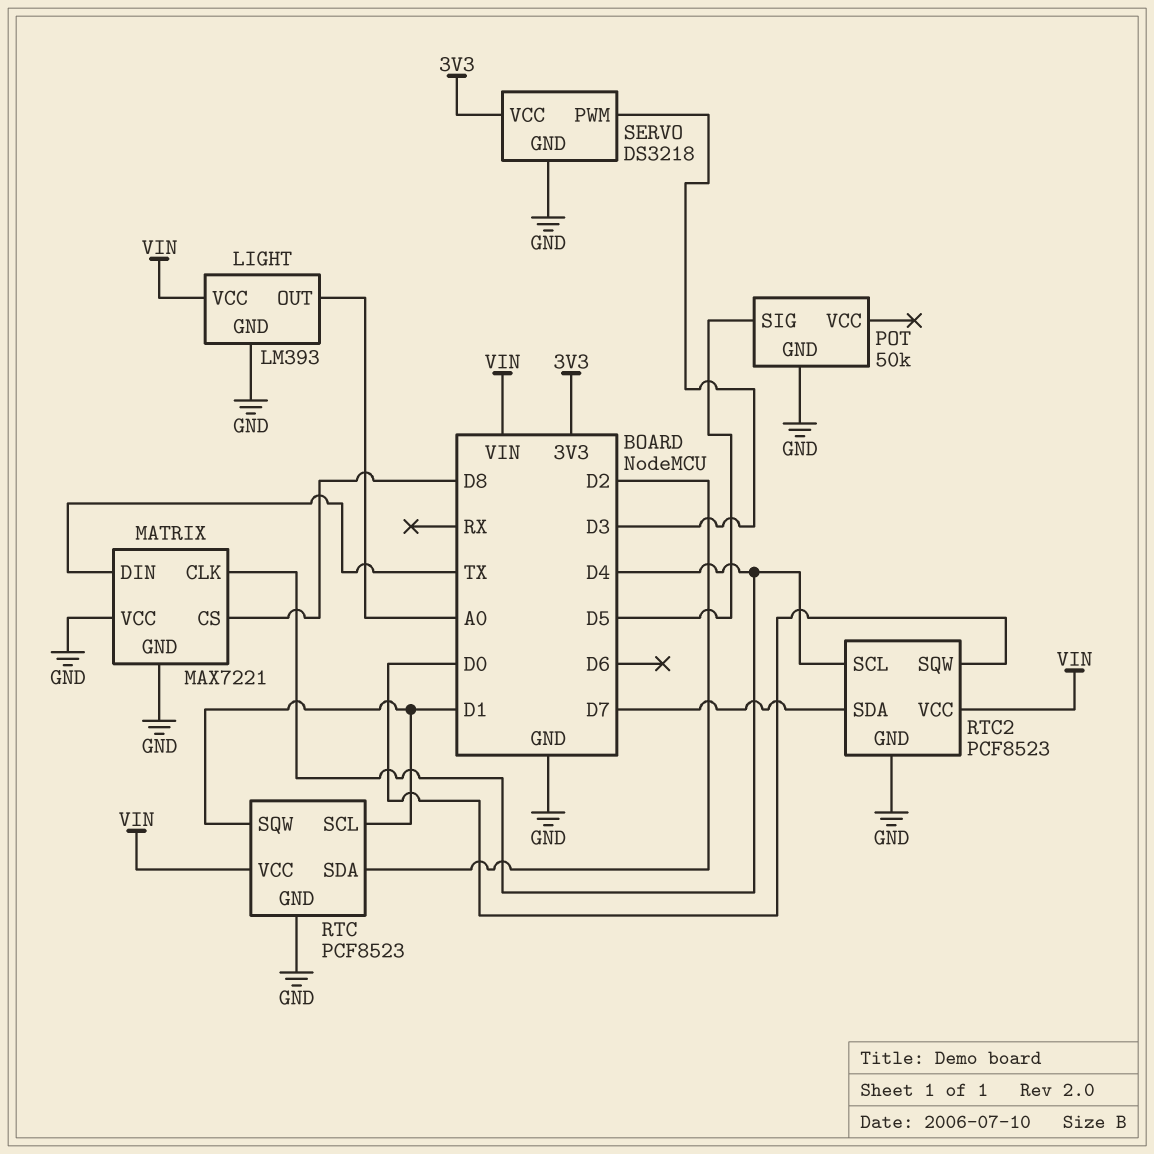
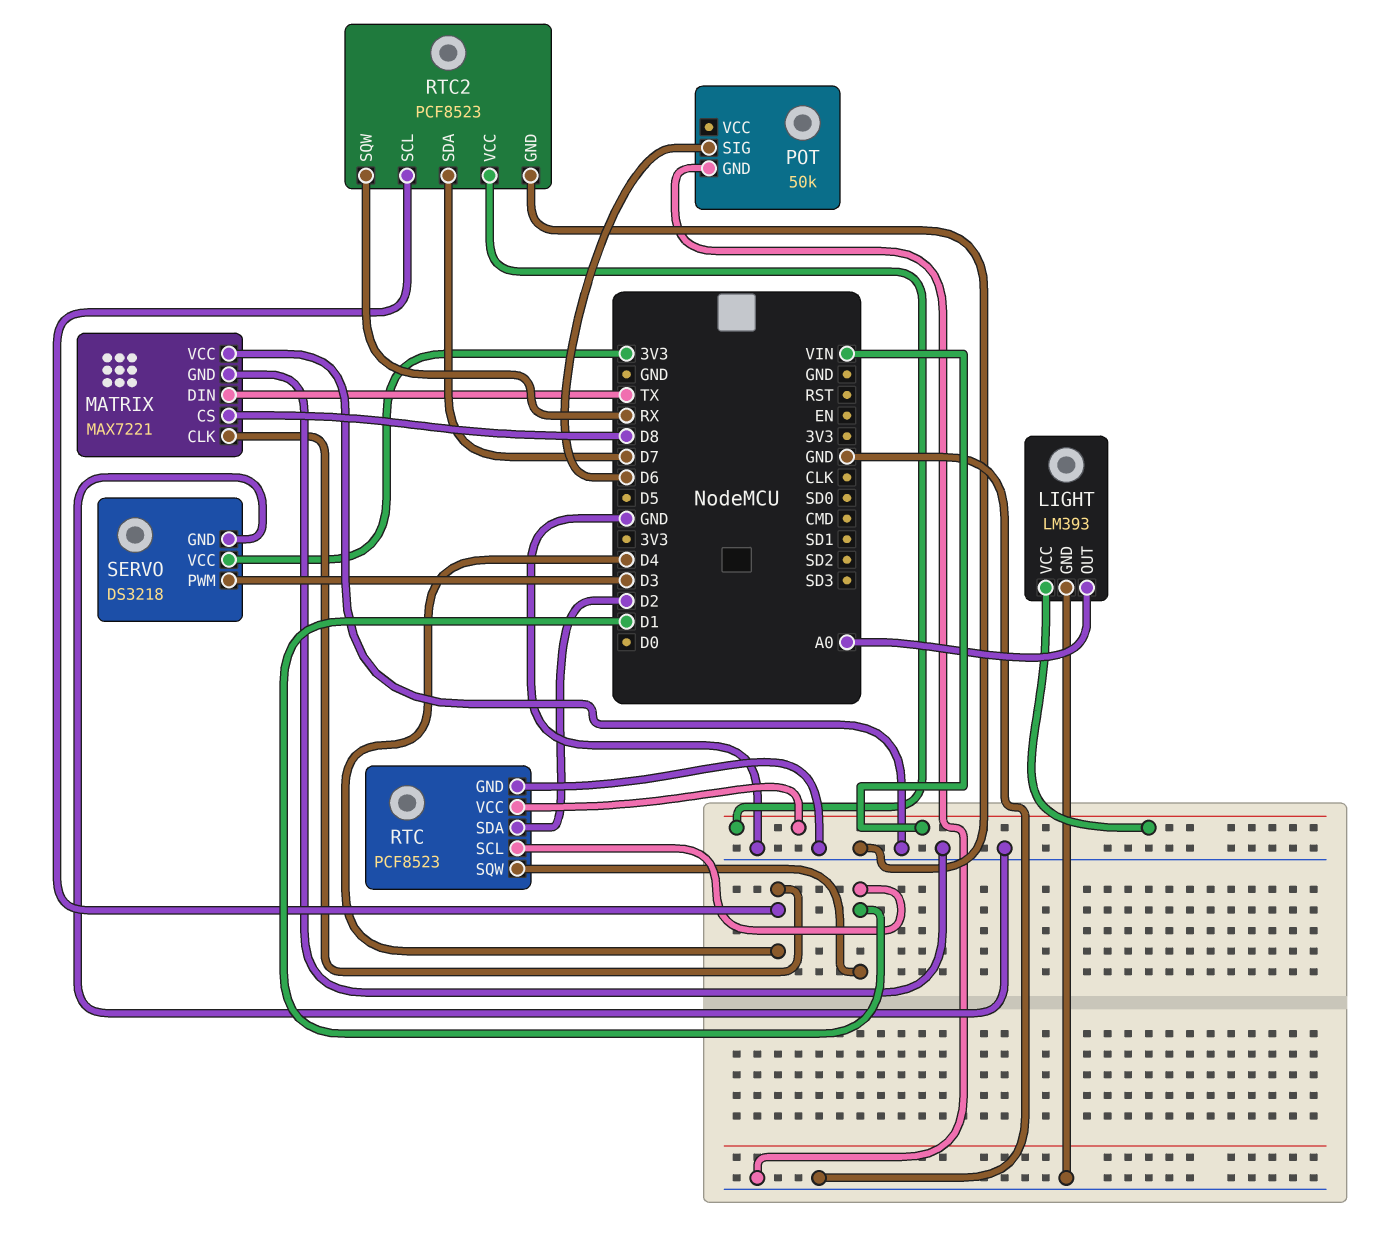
POT pin SIG: D5 -> D6
RTC2 pin SQW: D0 -> RX

